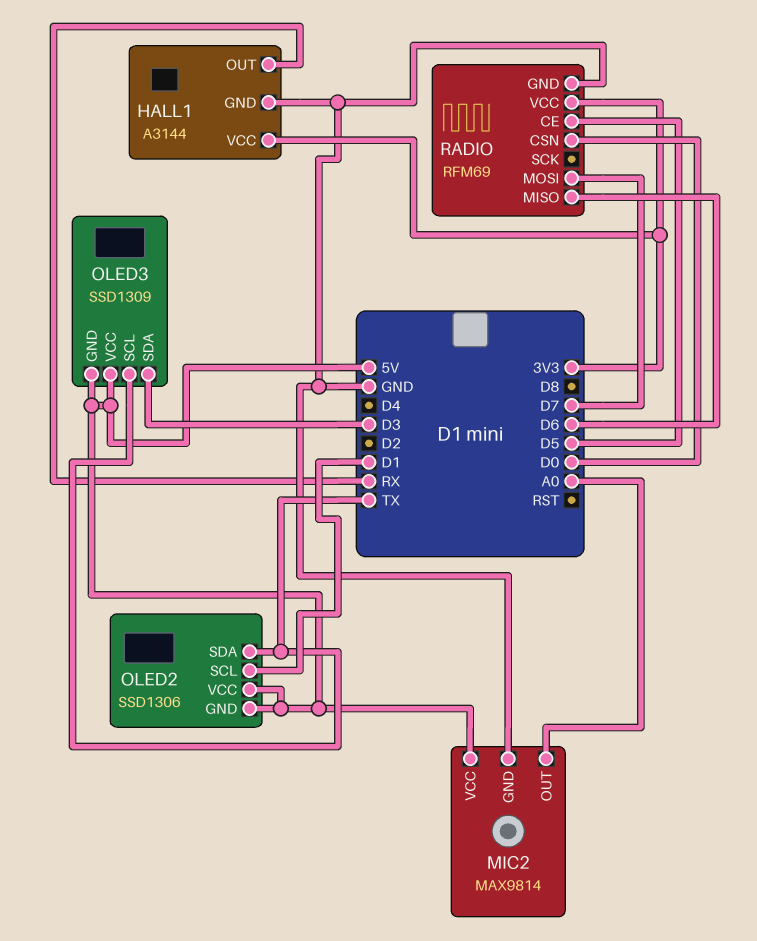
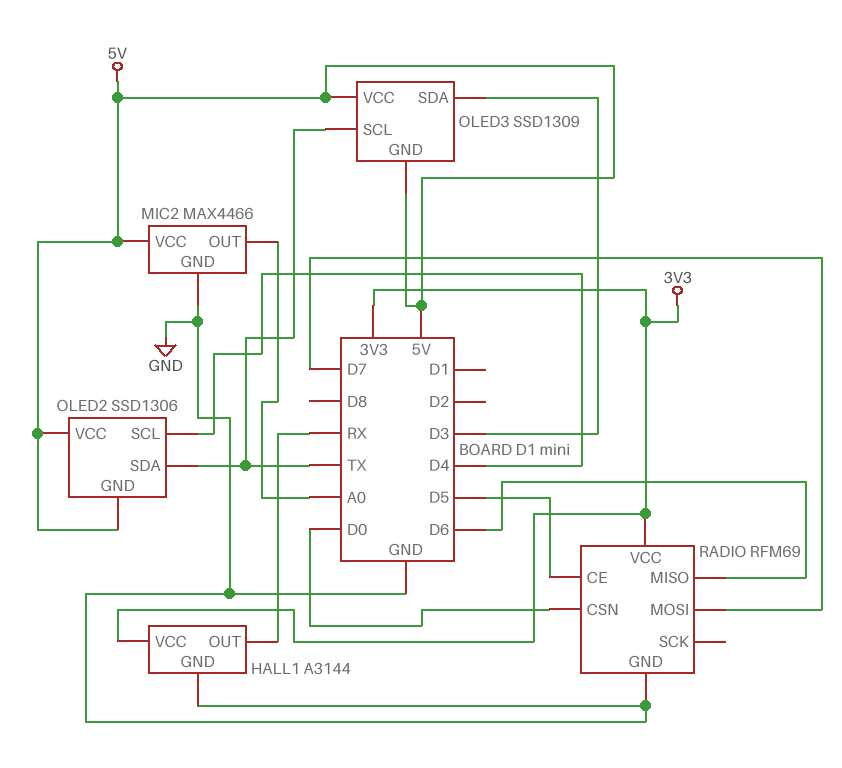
MIC2: MAX9814 -> MAX4466
OLED2 pin SCL: D1 -> D4

